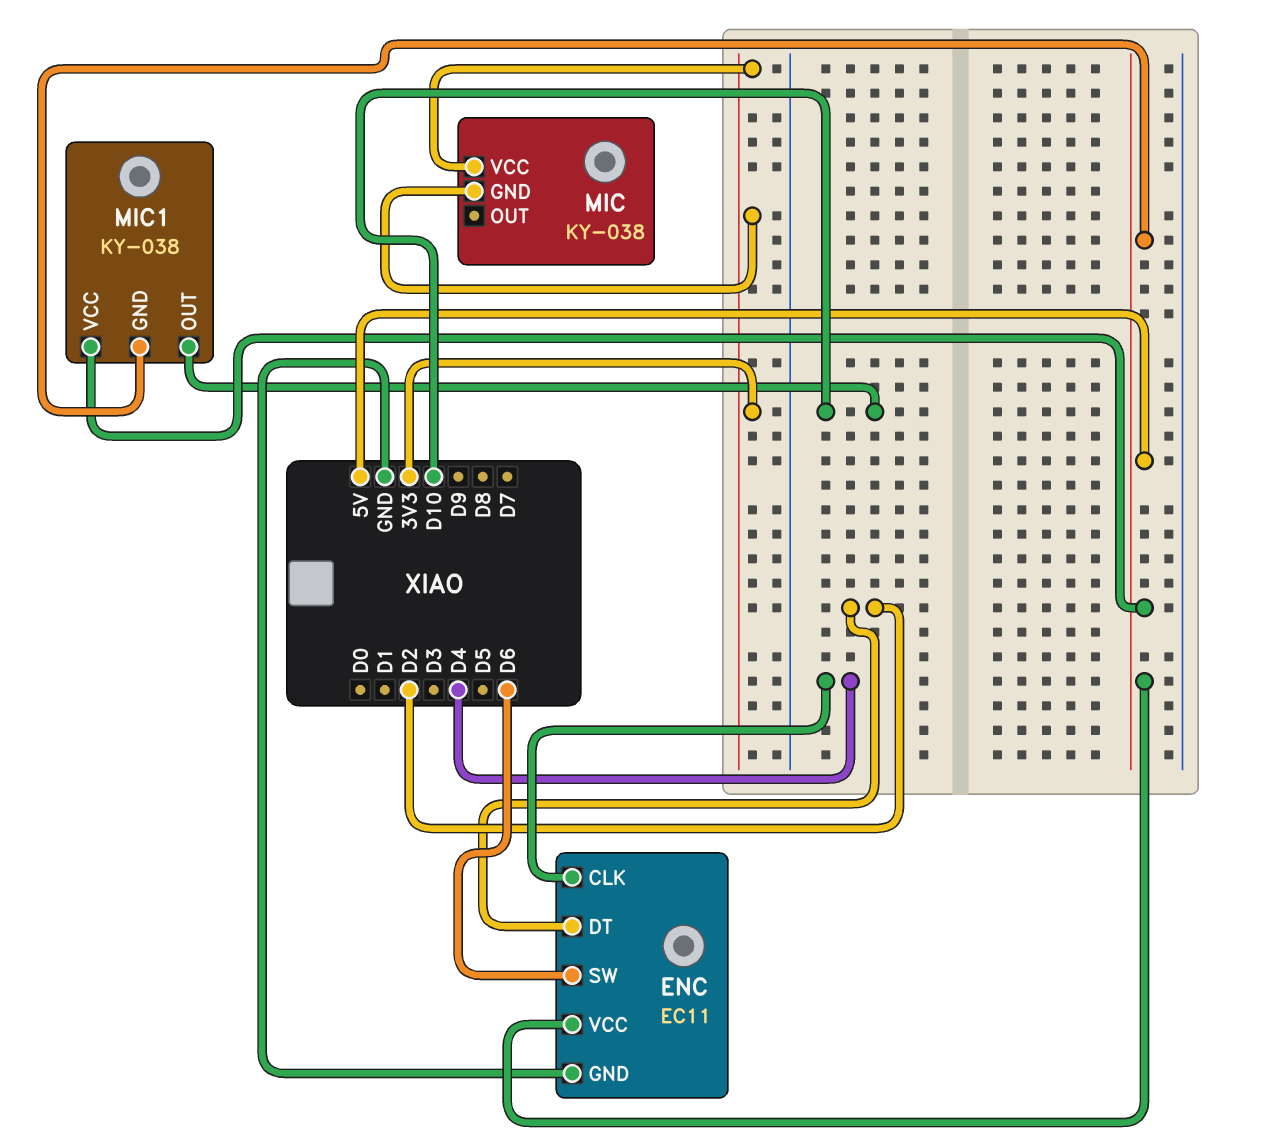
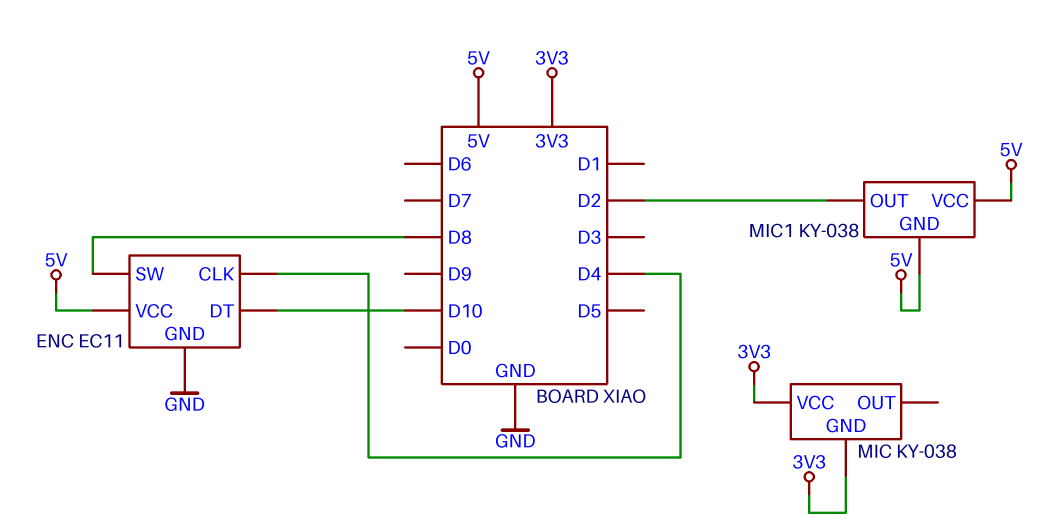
ENC pin DT: D2 -> D10
ENC pin SW: D6 -> D8
MIC1 pin OUT: D10 -> D2

